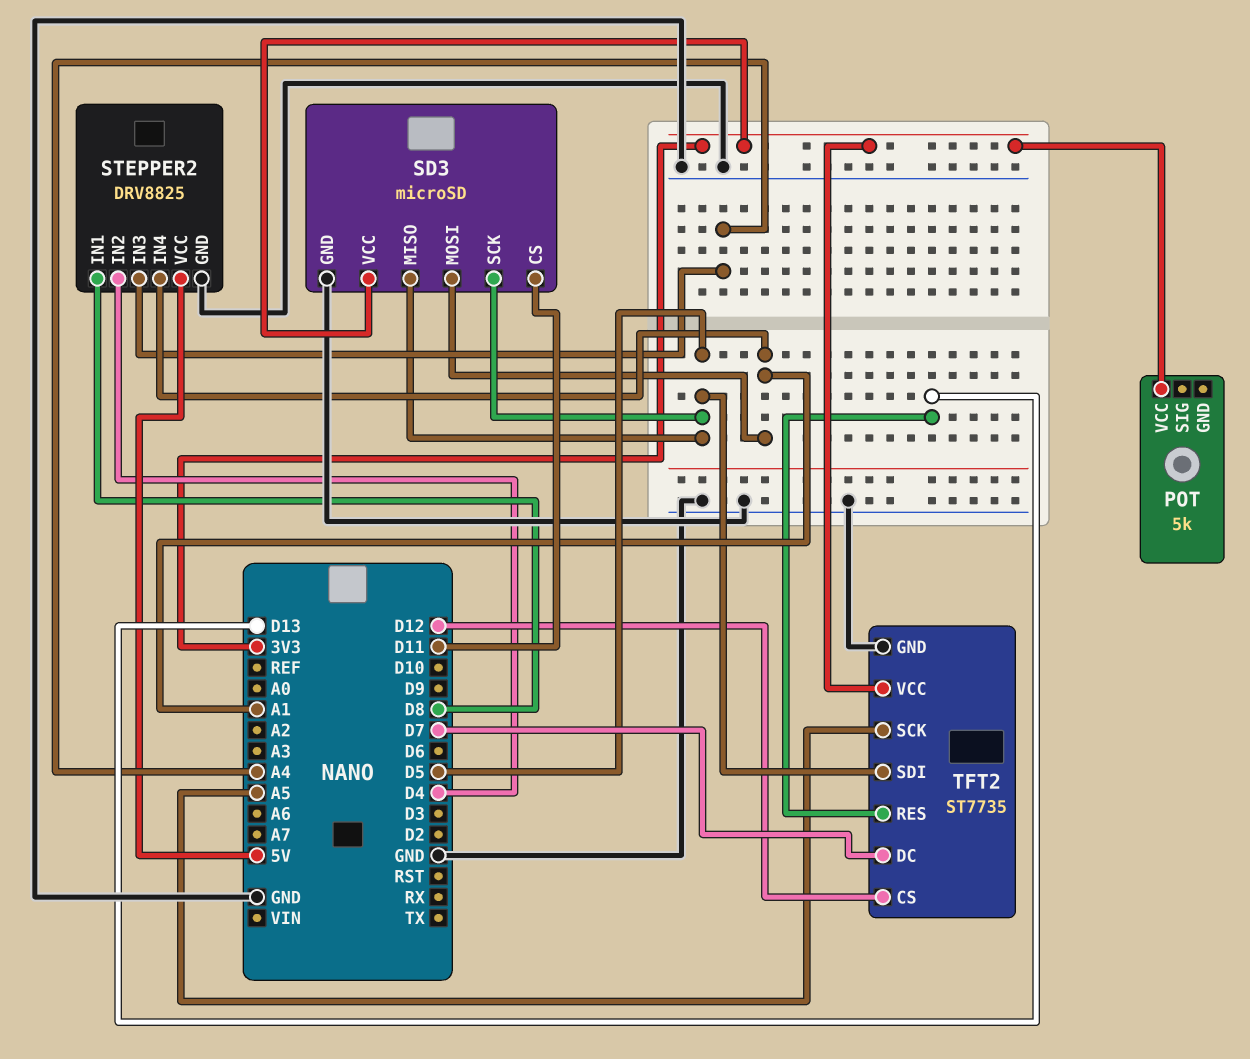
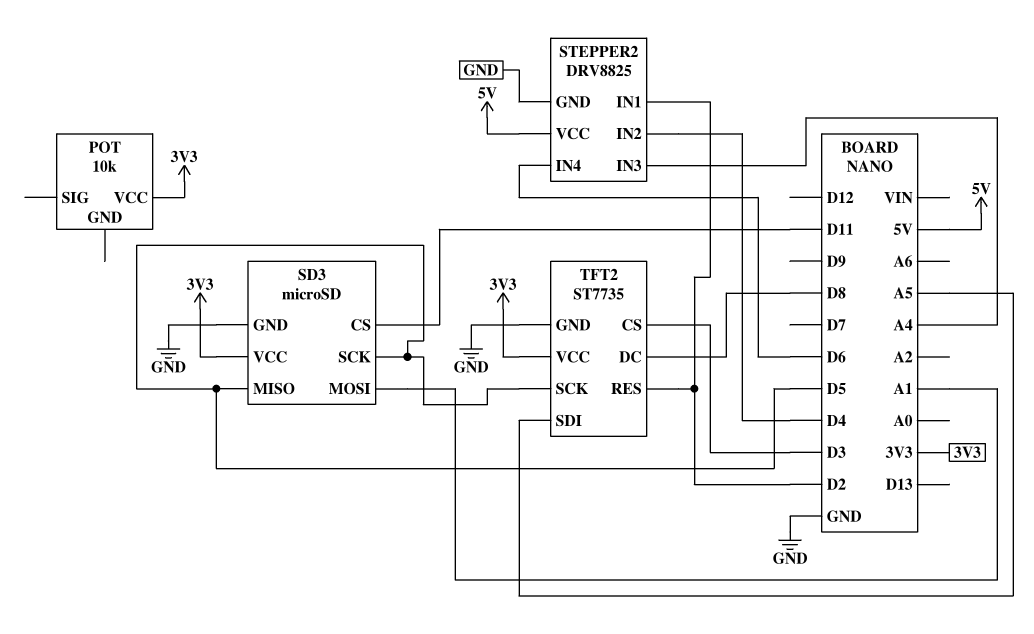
POT: 5k -> 10k
STEPPER2 pin IN1: D8 -> D2
STEPPER2 pin IN4: A1 -> D6
TFT2 pin CS: D12 -> D3
TFT2 pin DC: D7 -> D8
TFT2 pin RES: D13 -> D2
TFT2 pin SCK: A5 -> D5
TFT2 pin SDI: D5 -> A5

